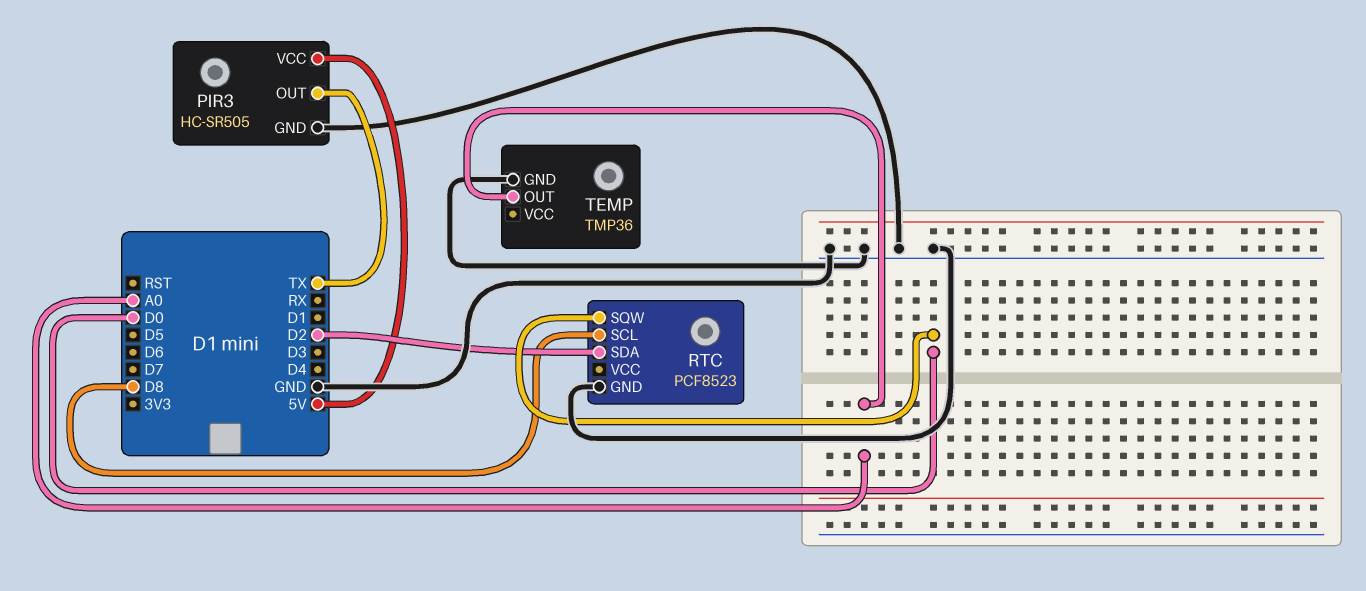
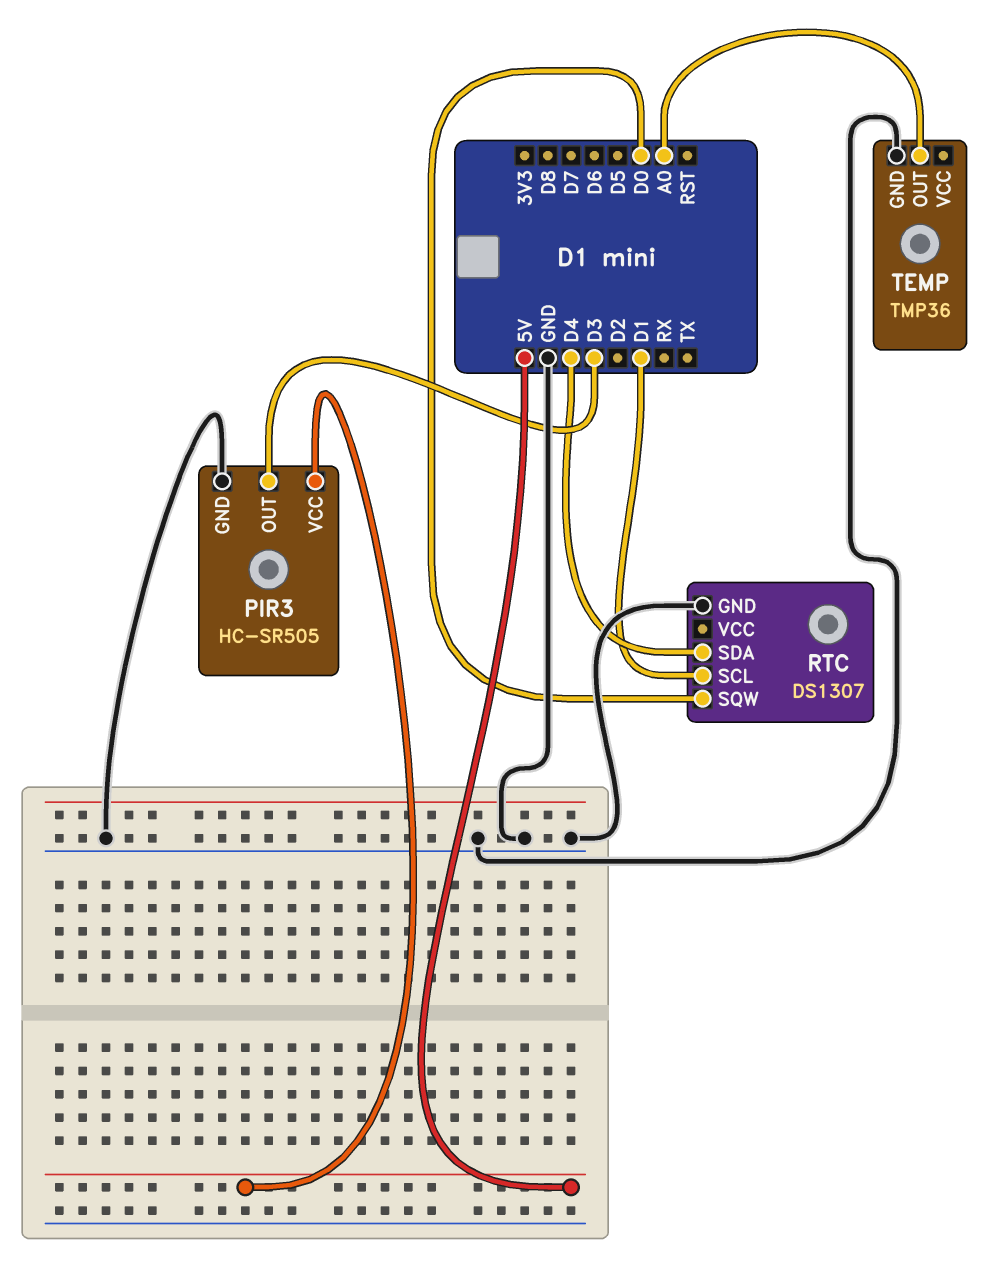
PIR3 pin OUT: TX -> D3
RTC: PCF8523 -> DS1307
RTC pin SCL: D8 -> D1
RTC pin SDA: D2 -> D4

